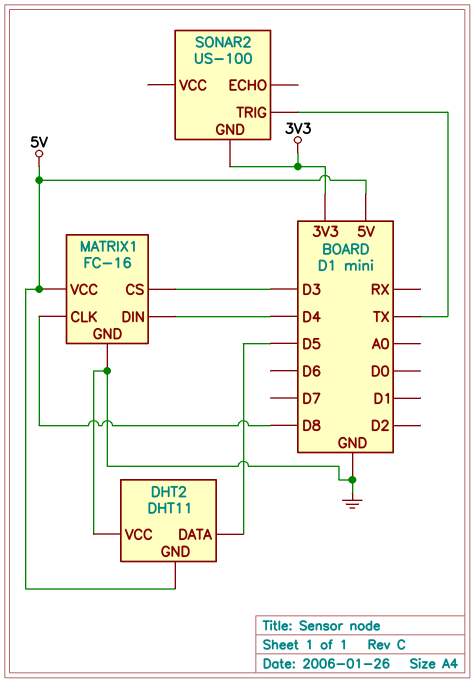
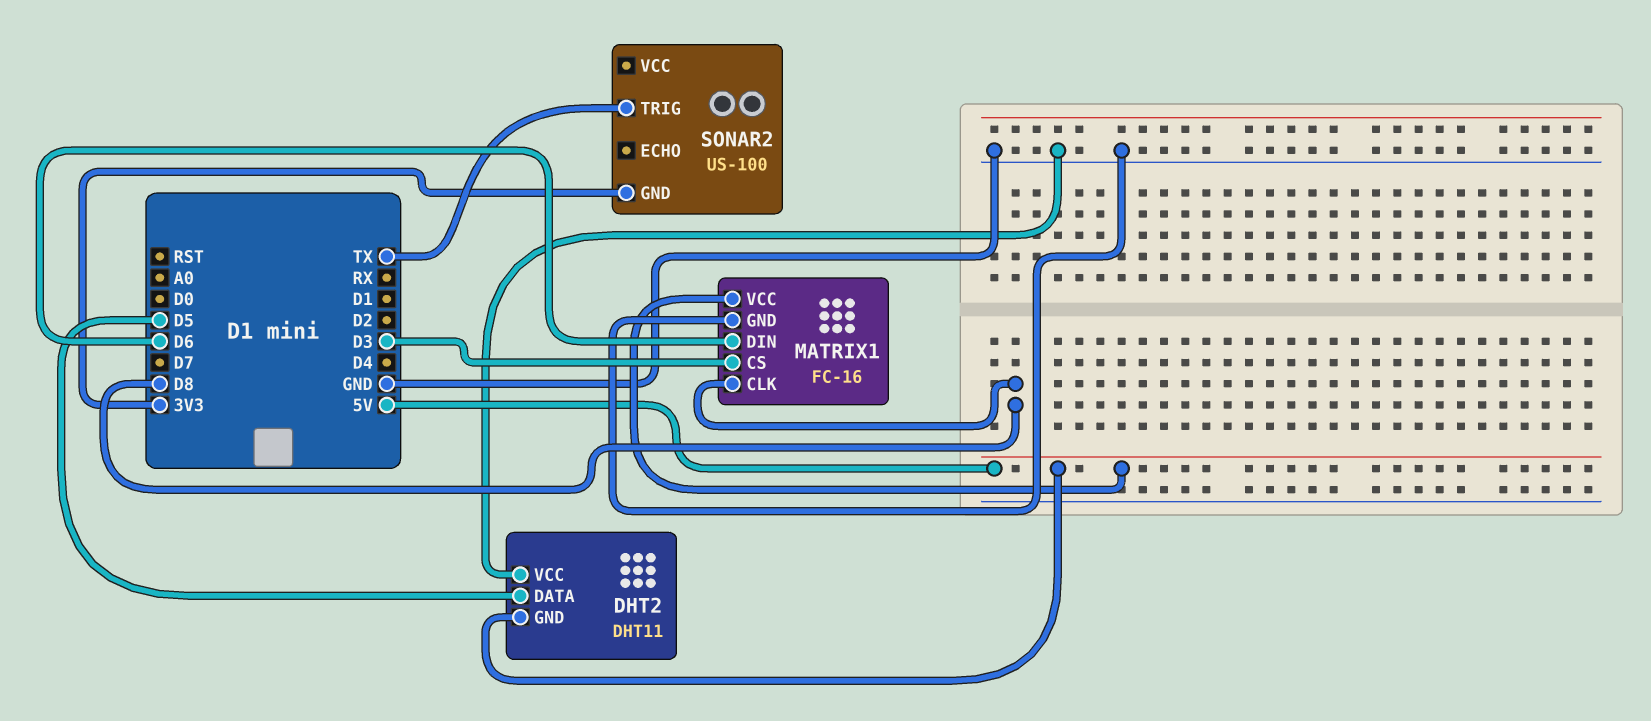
MATRIX1 pin DIN: D4 -> D6

